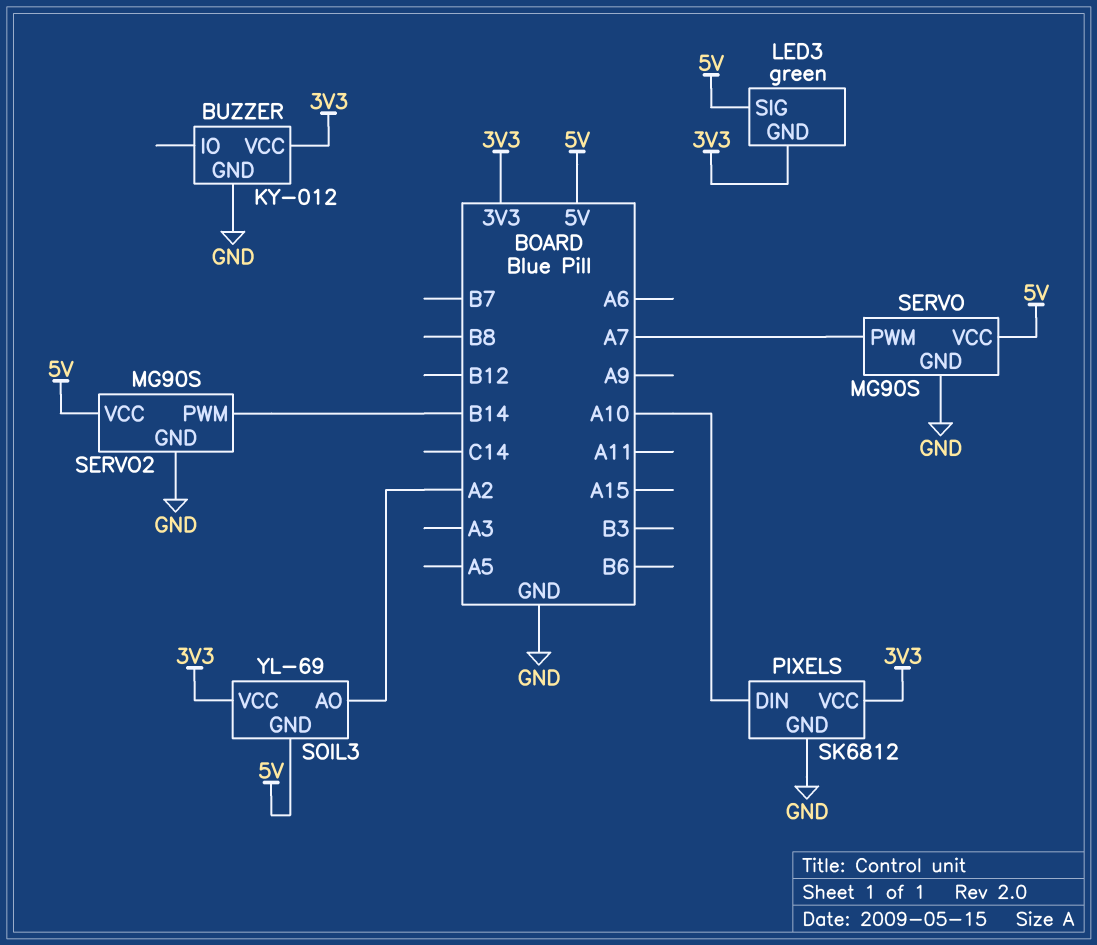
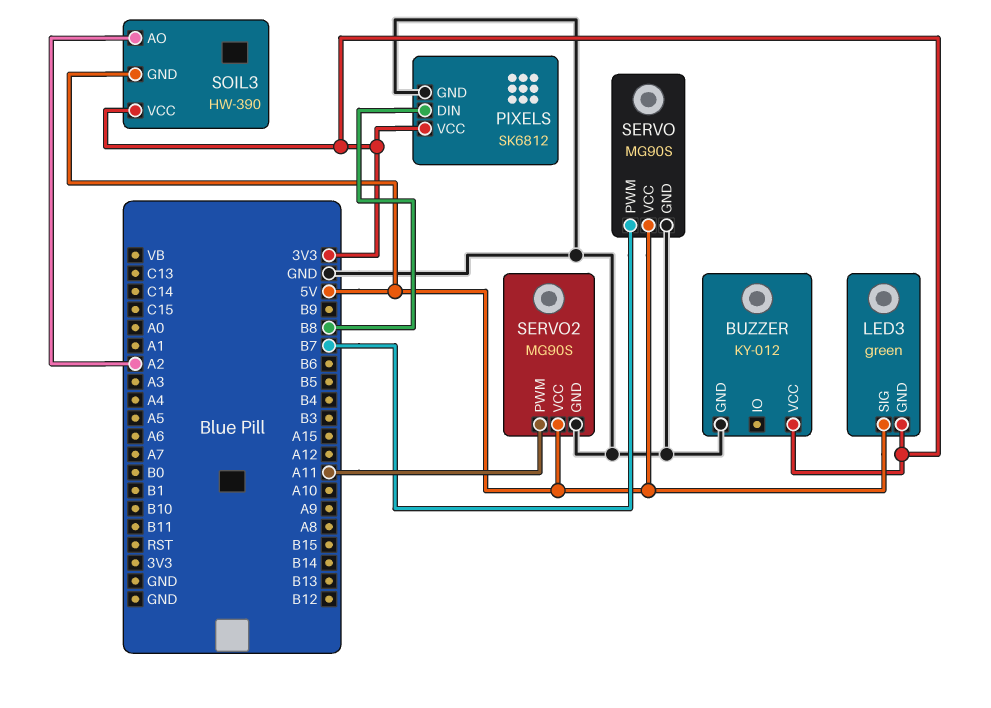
PIXELS pin DIN: A10 -> B8
SERVO pin PWM: A7 -> B7
SERVO2 pin PWM: B14 -> A11
SOIL3: YL-69 -> HW-390

